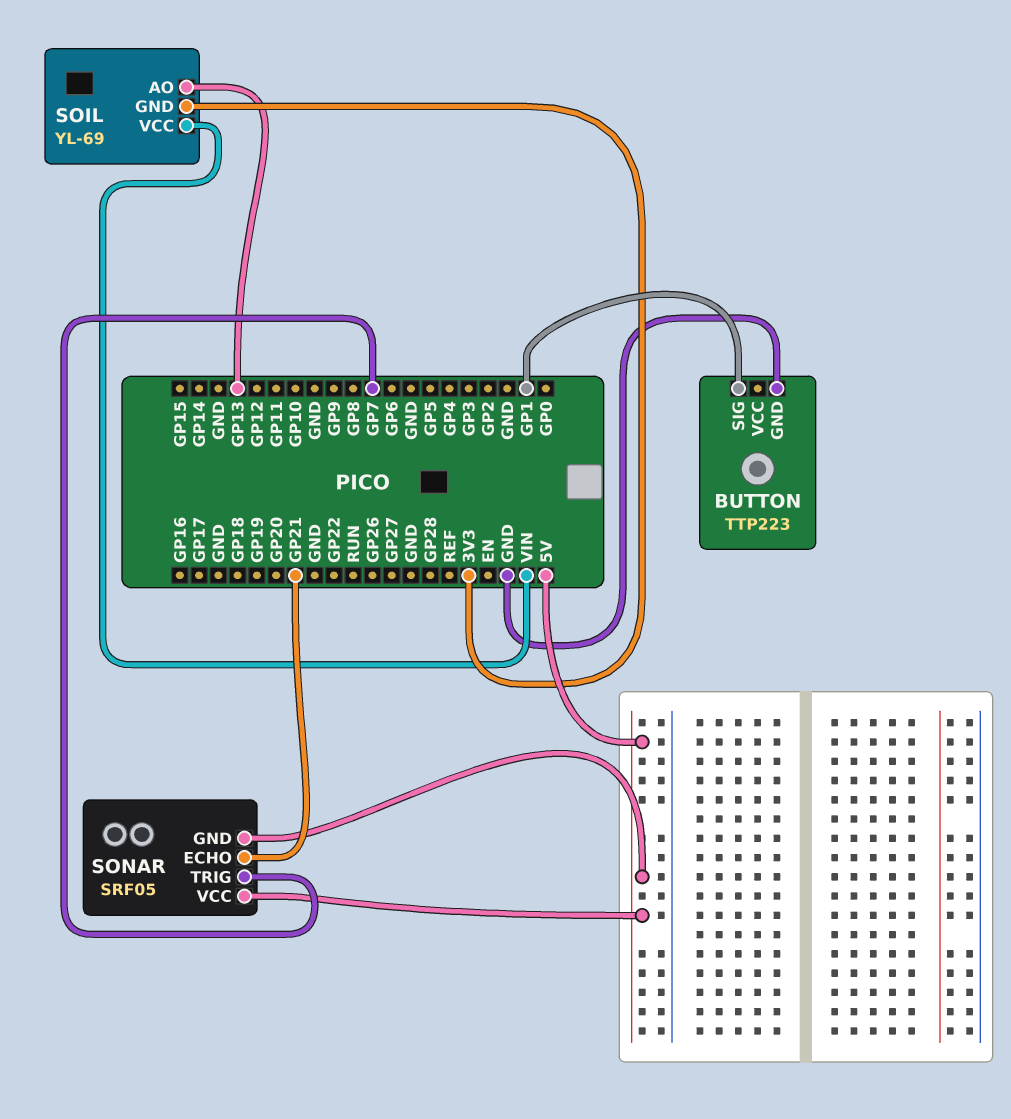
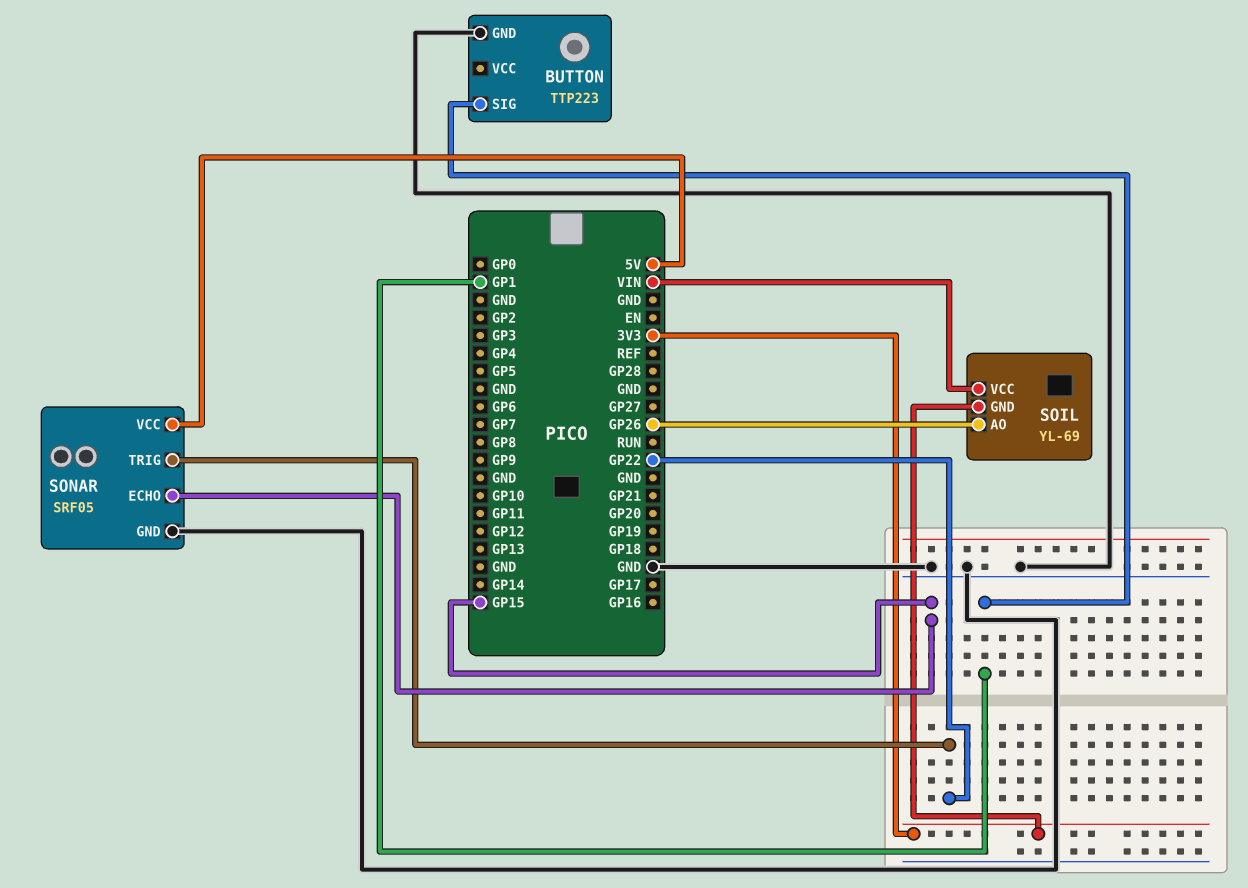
SOIL pin AO: GP13 -> GP26
SONAR pin ECHO: GP21 -> GP15
SONAR pin GND: 5V -> GND
SONAR pin TRIG: GP7 -> GP22

